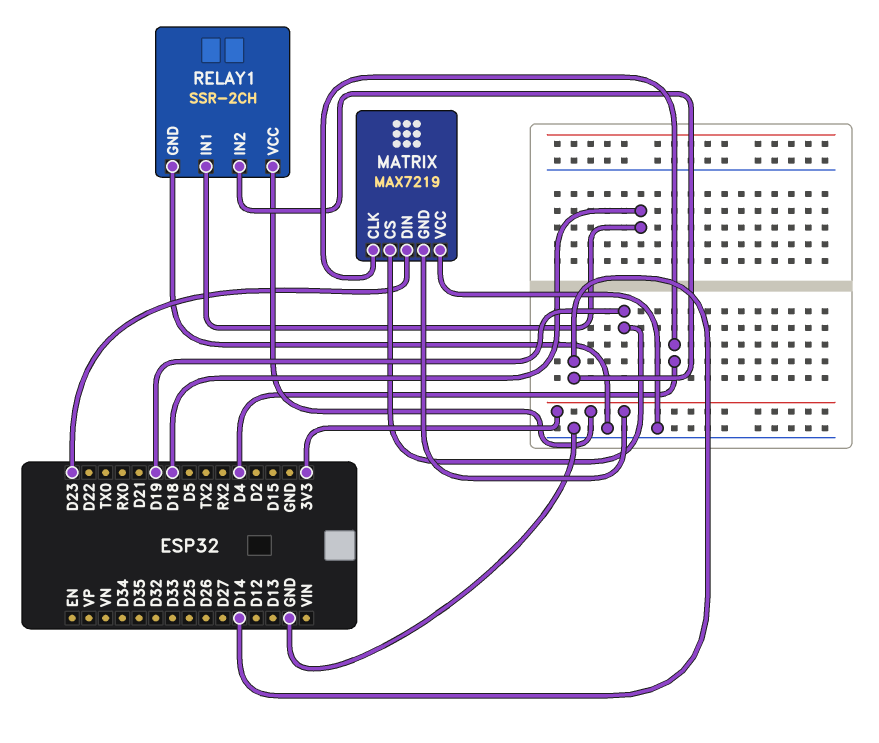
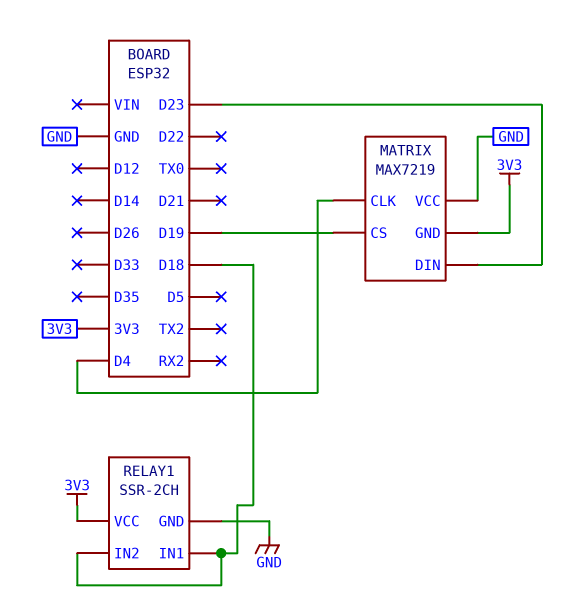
RELAY1 pin IN2: D14 -> D18

